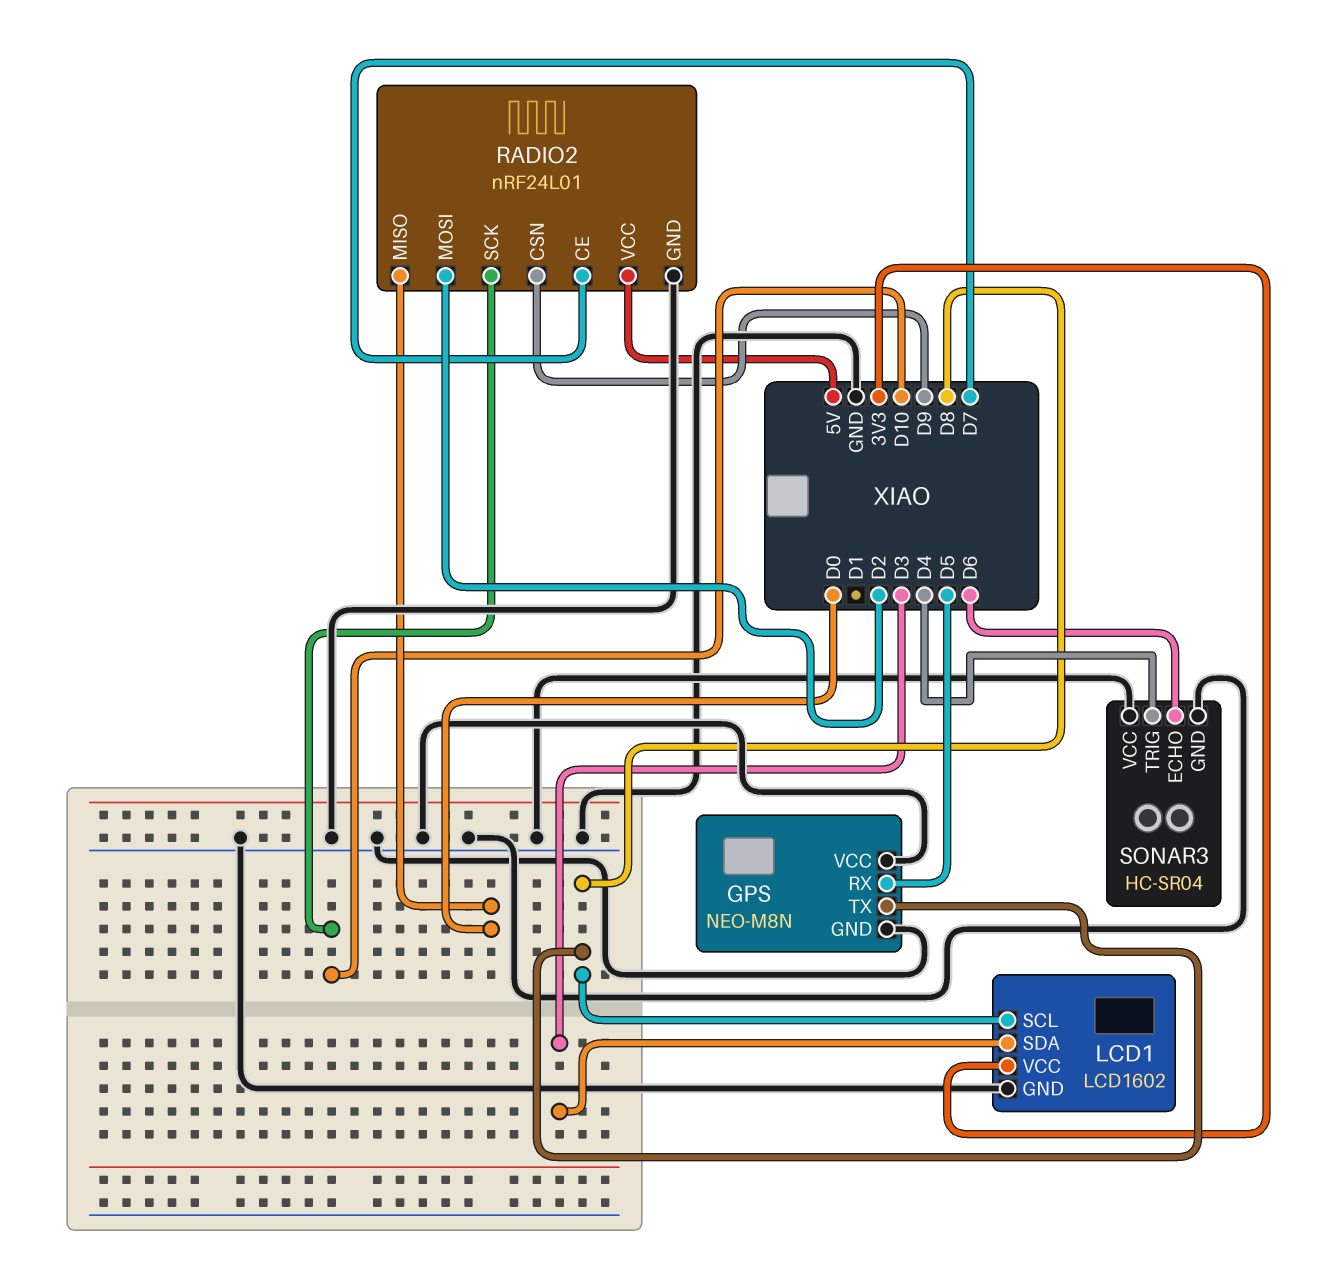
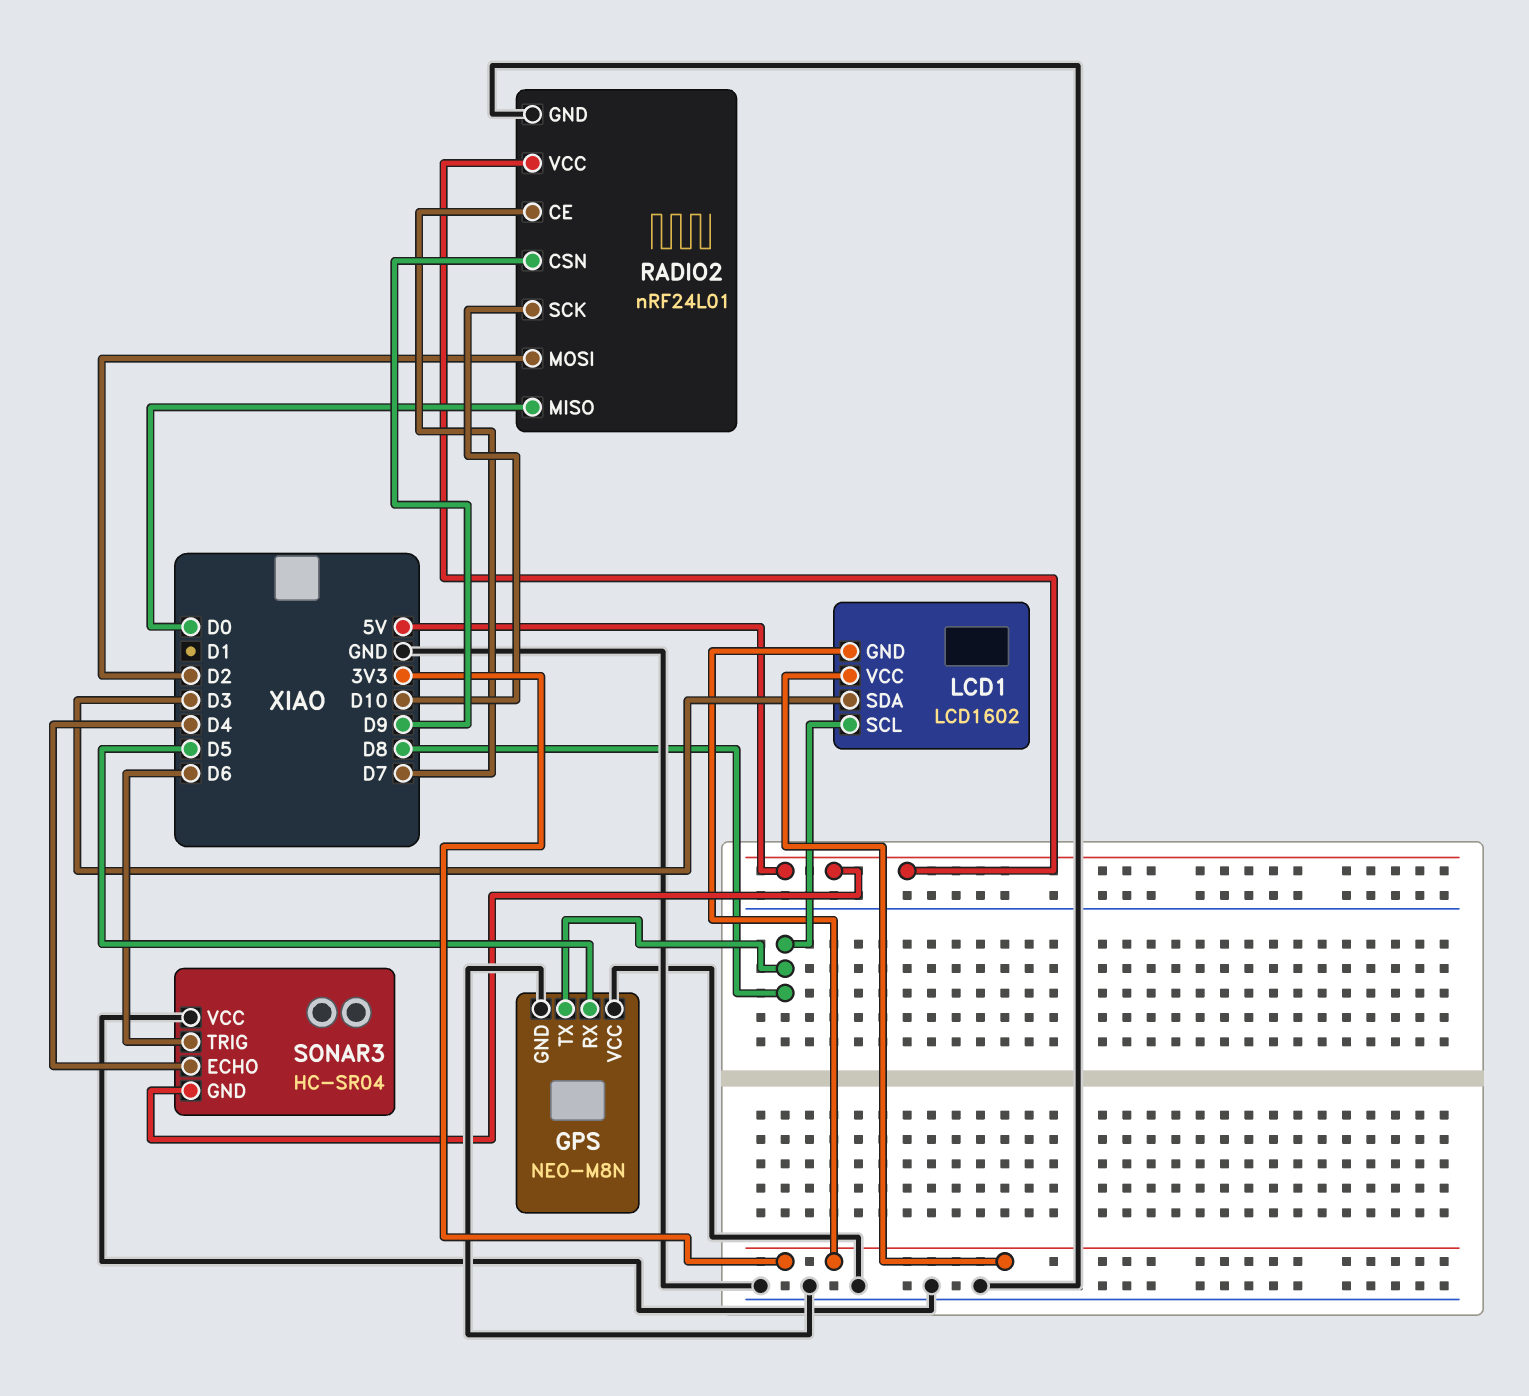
LCD1 pin GND: GND -> 3V3
SONAR3 pin ECHO: D6 -> D4
SONAR3 pin GND: GND -> 5V
SONAR3 pin TRIG: D4 -> D6

